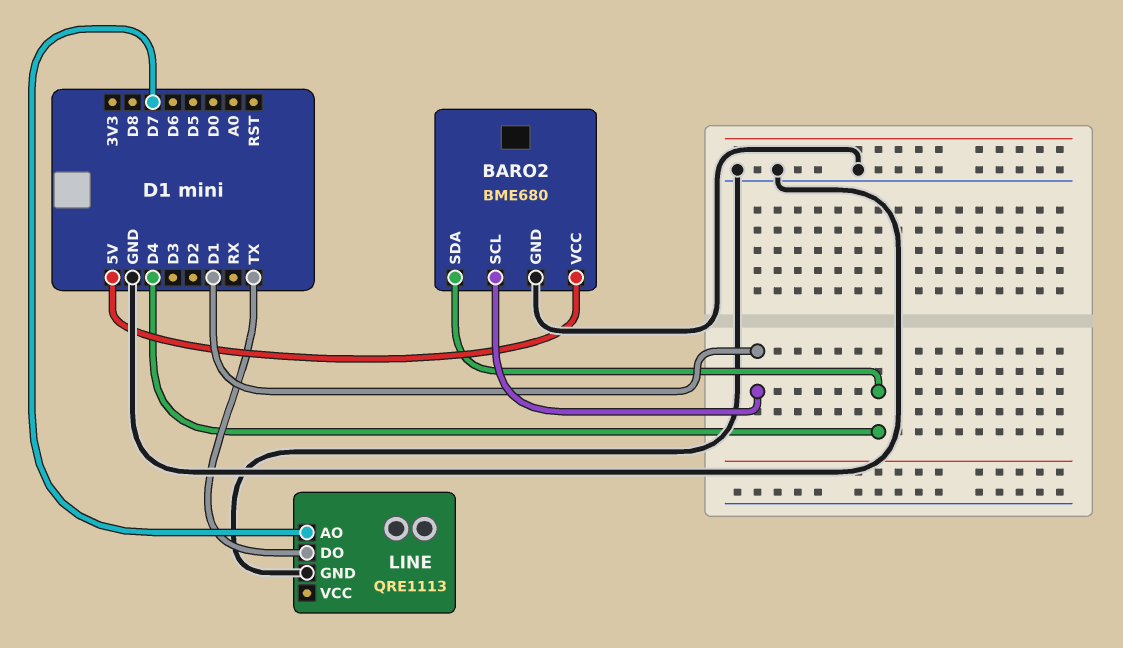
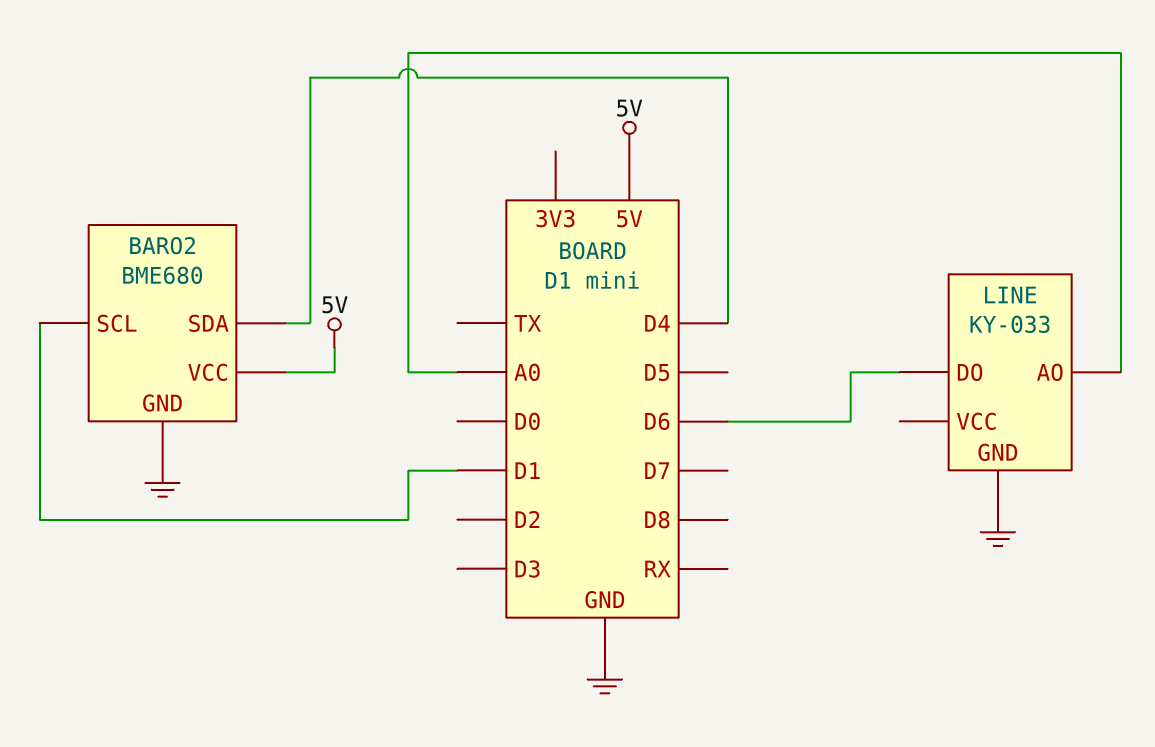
LINE: QRE1113 -> KY-033
LINE pin AO: D7 -> A0
LINE pin DO: TX -> D6

